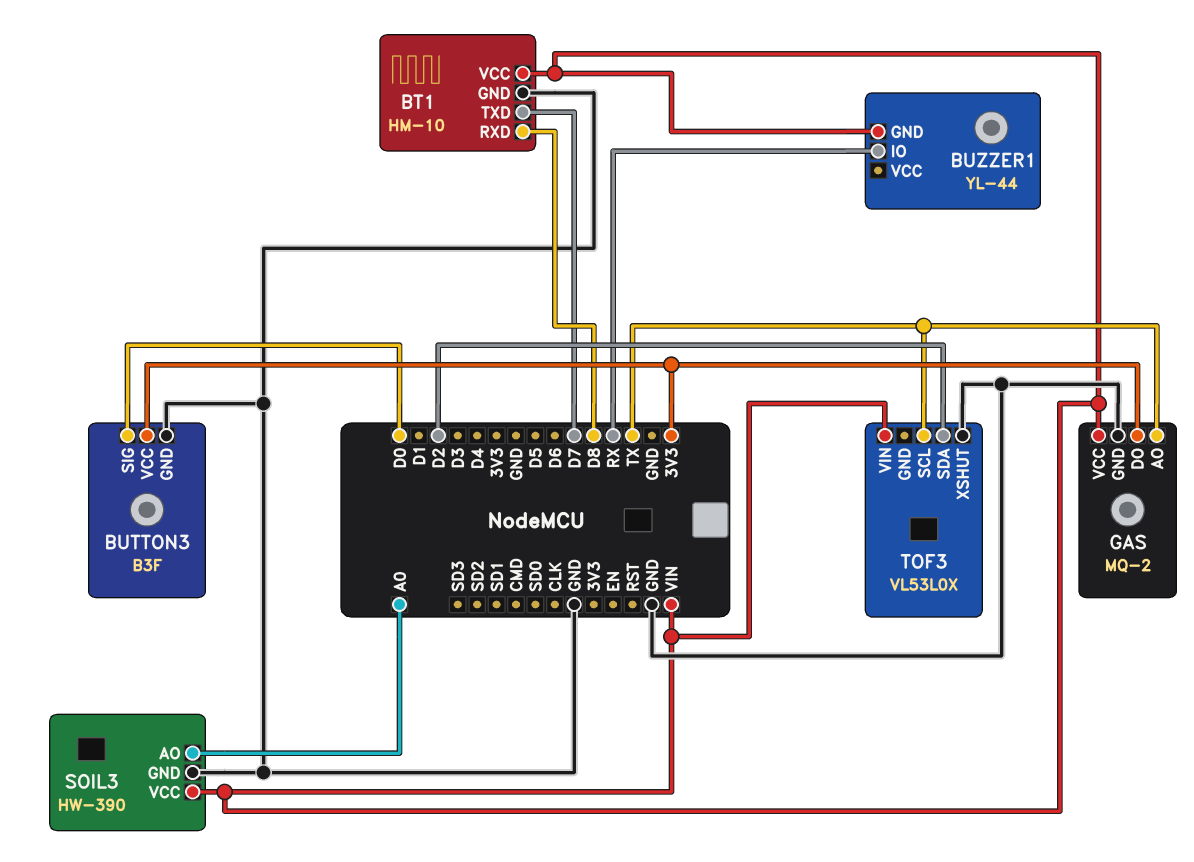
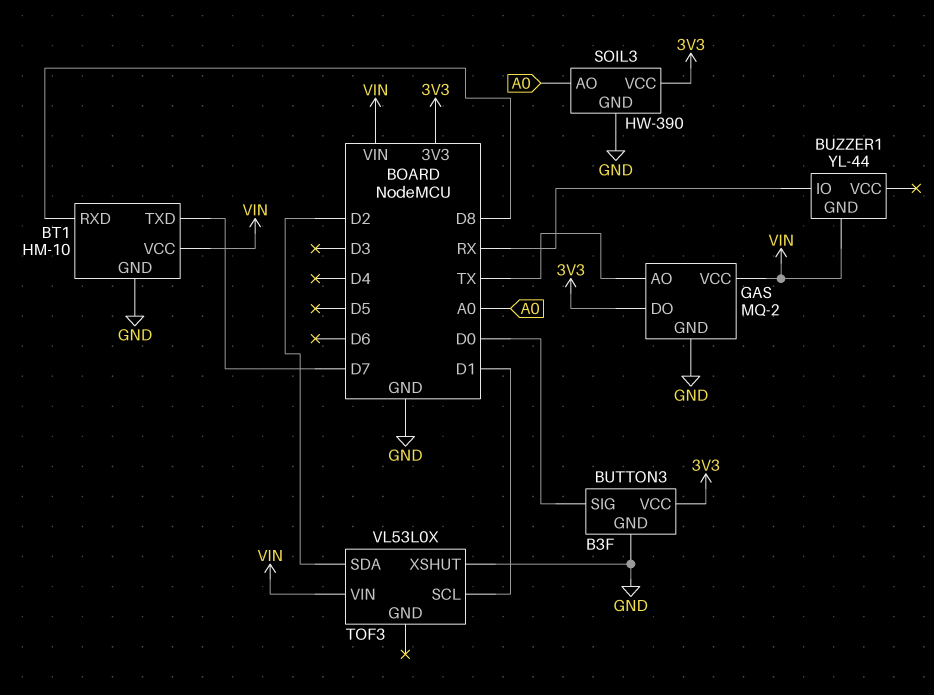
SOIL3 pin VCC: VIN -> 3V3
TOF3 pin SCL: TX -> D1

